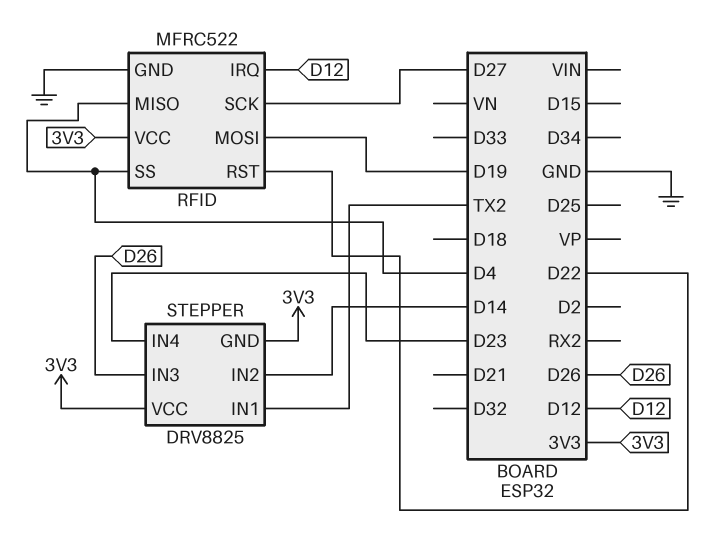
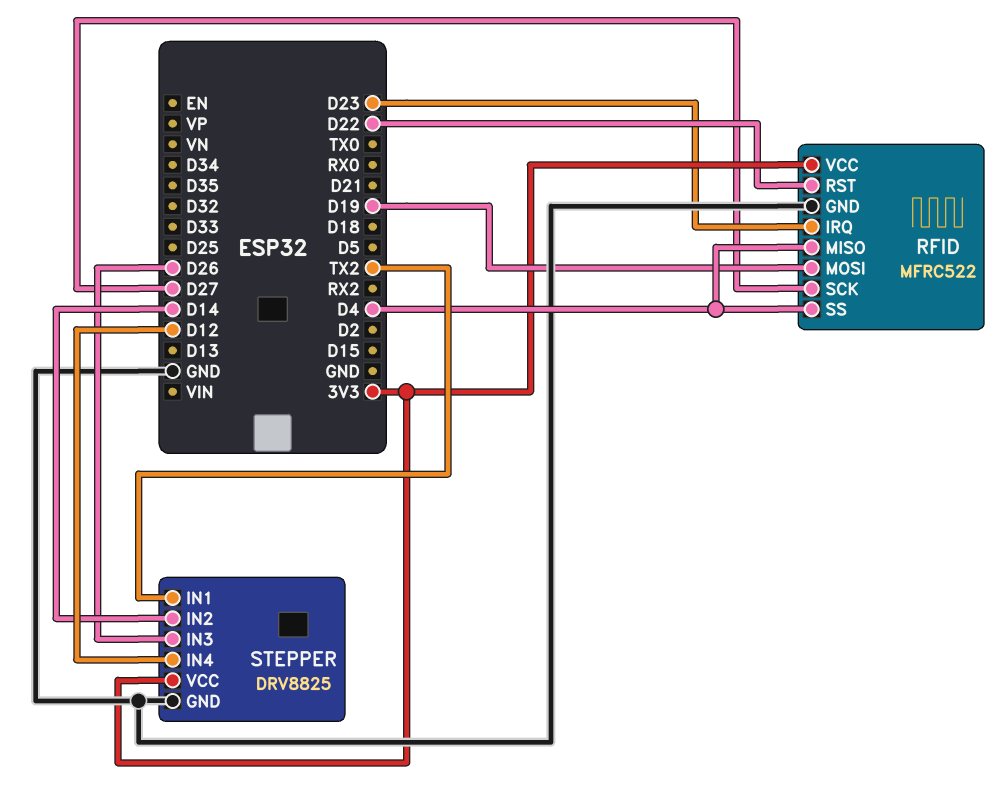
RFID pin IRQ: D12 -> D23
STEPPER pin GND: 3V3 -> GND
STEPPER pin IN4: D23 -> D12

